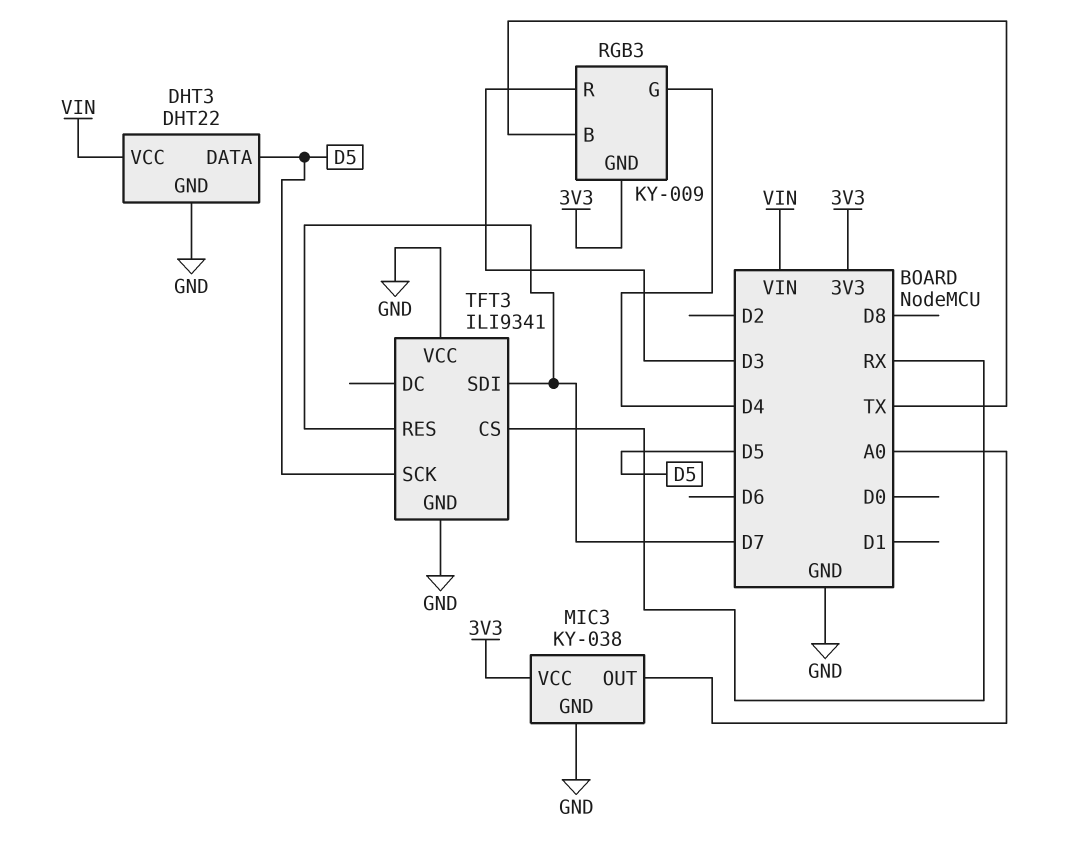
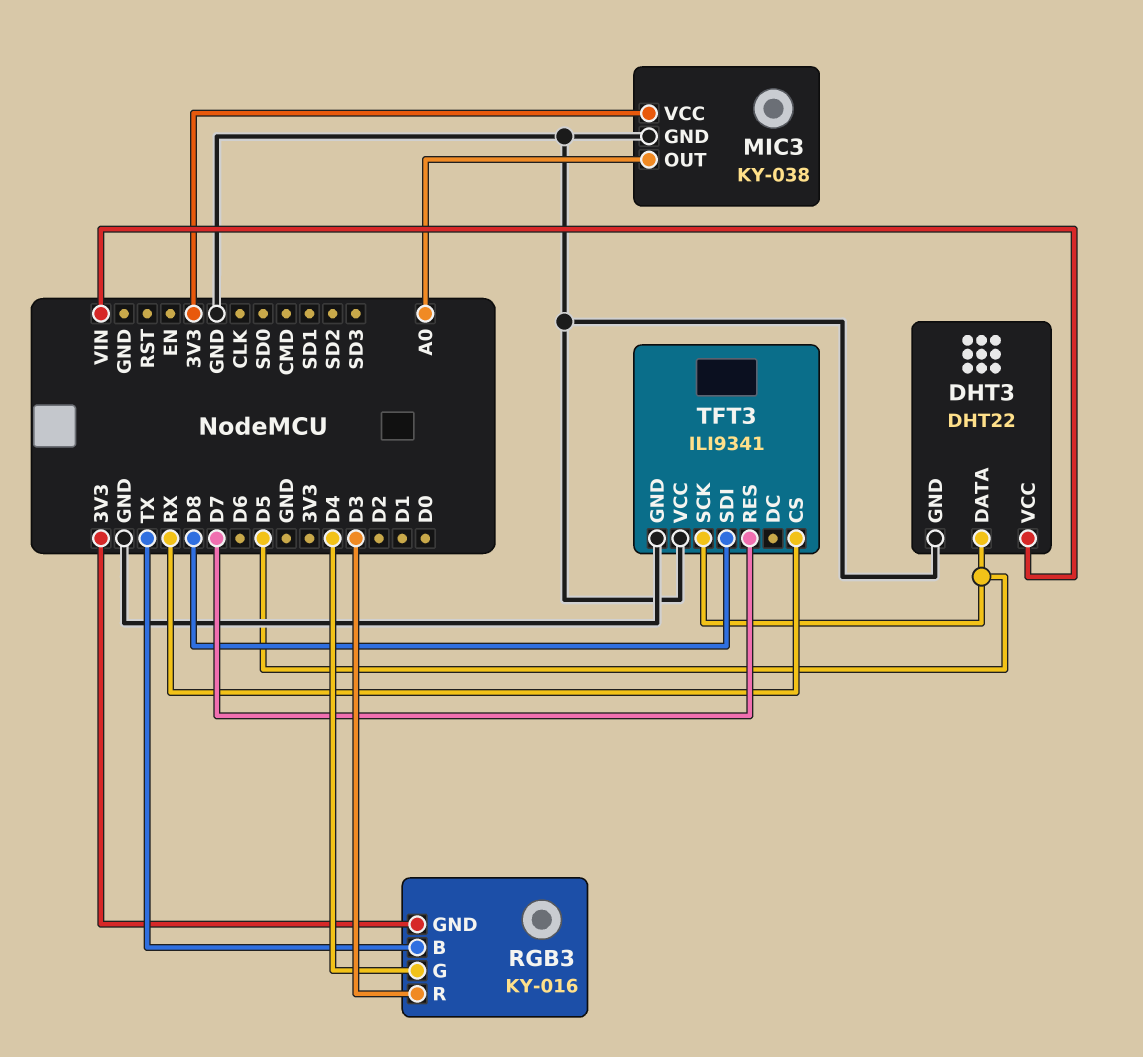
RGB3: KY-009 -> KY-016
TFT3 pin SDI: D7 -> D8

